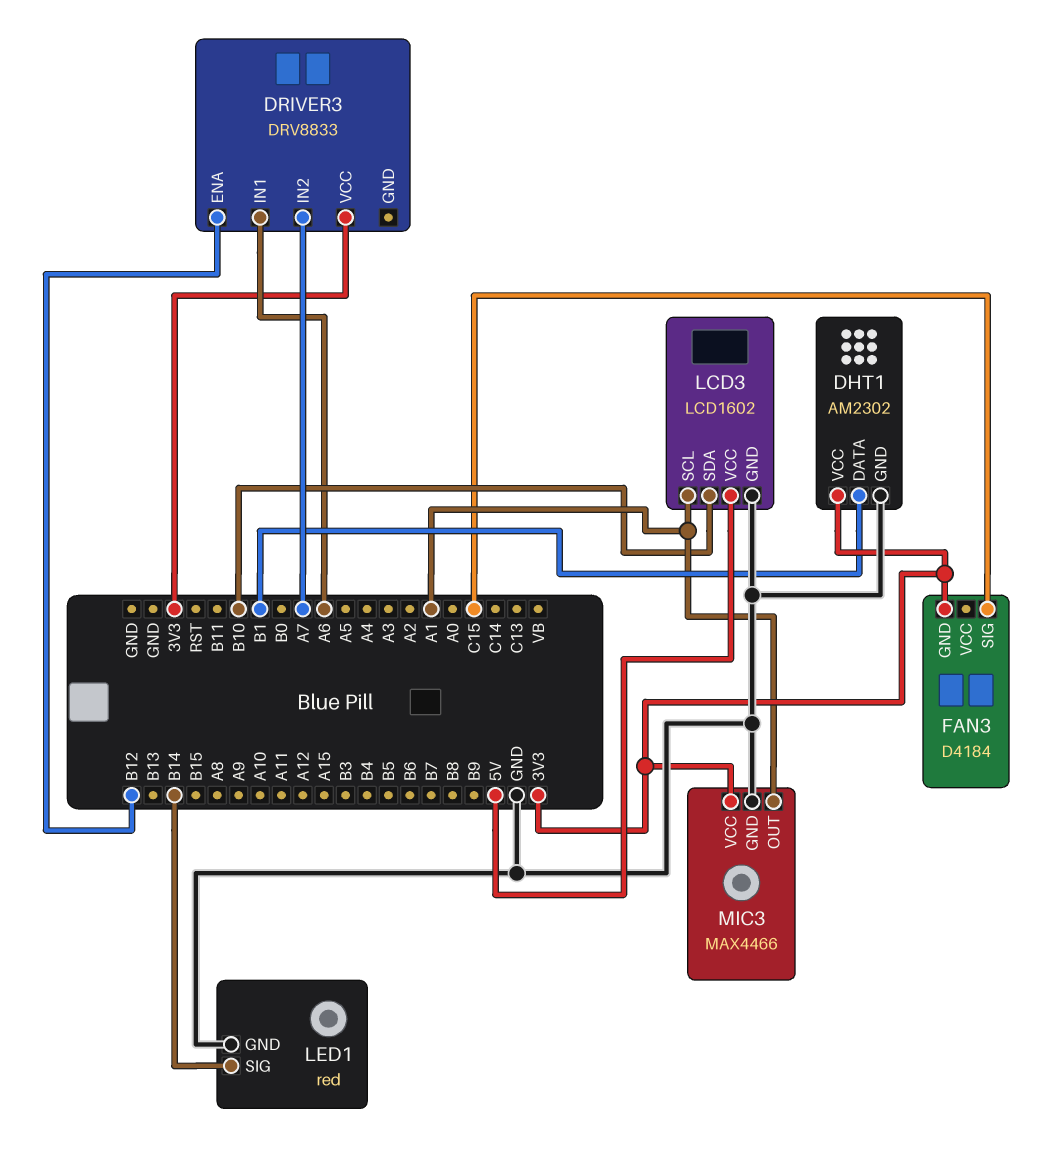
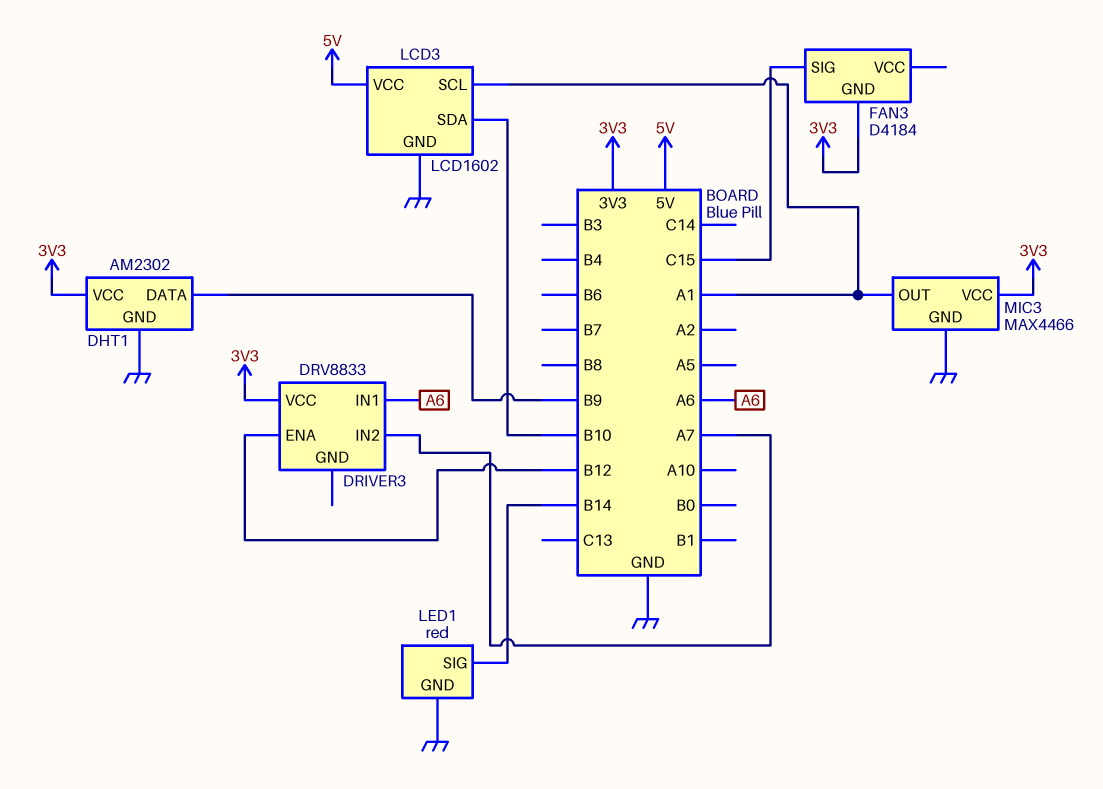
DHT1 pin DATA: B1 -> B9

